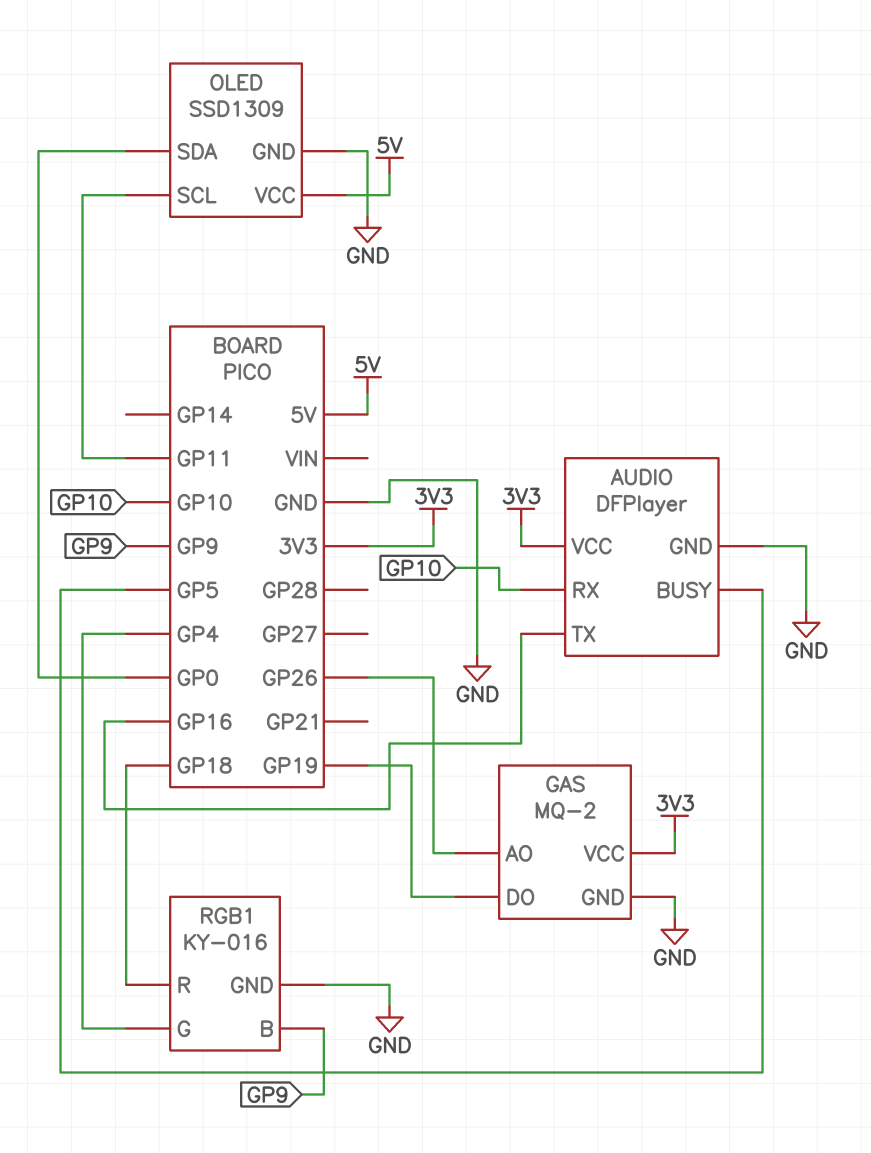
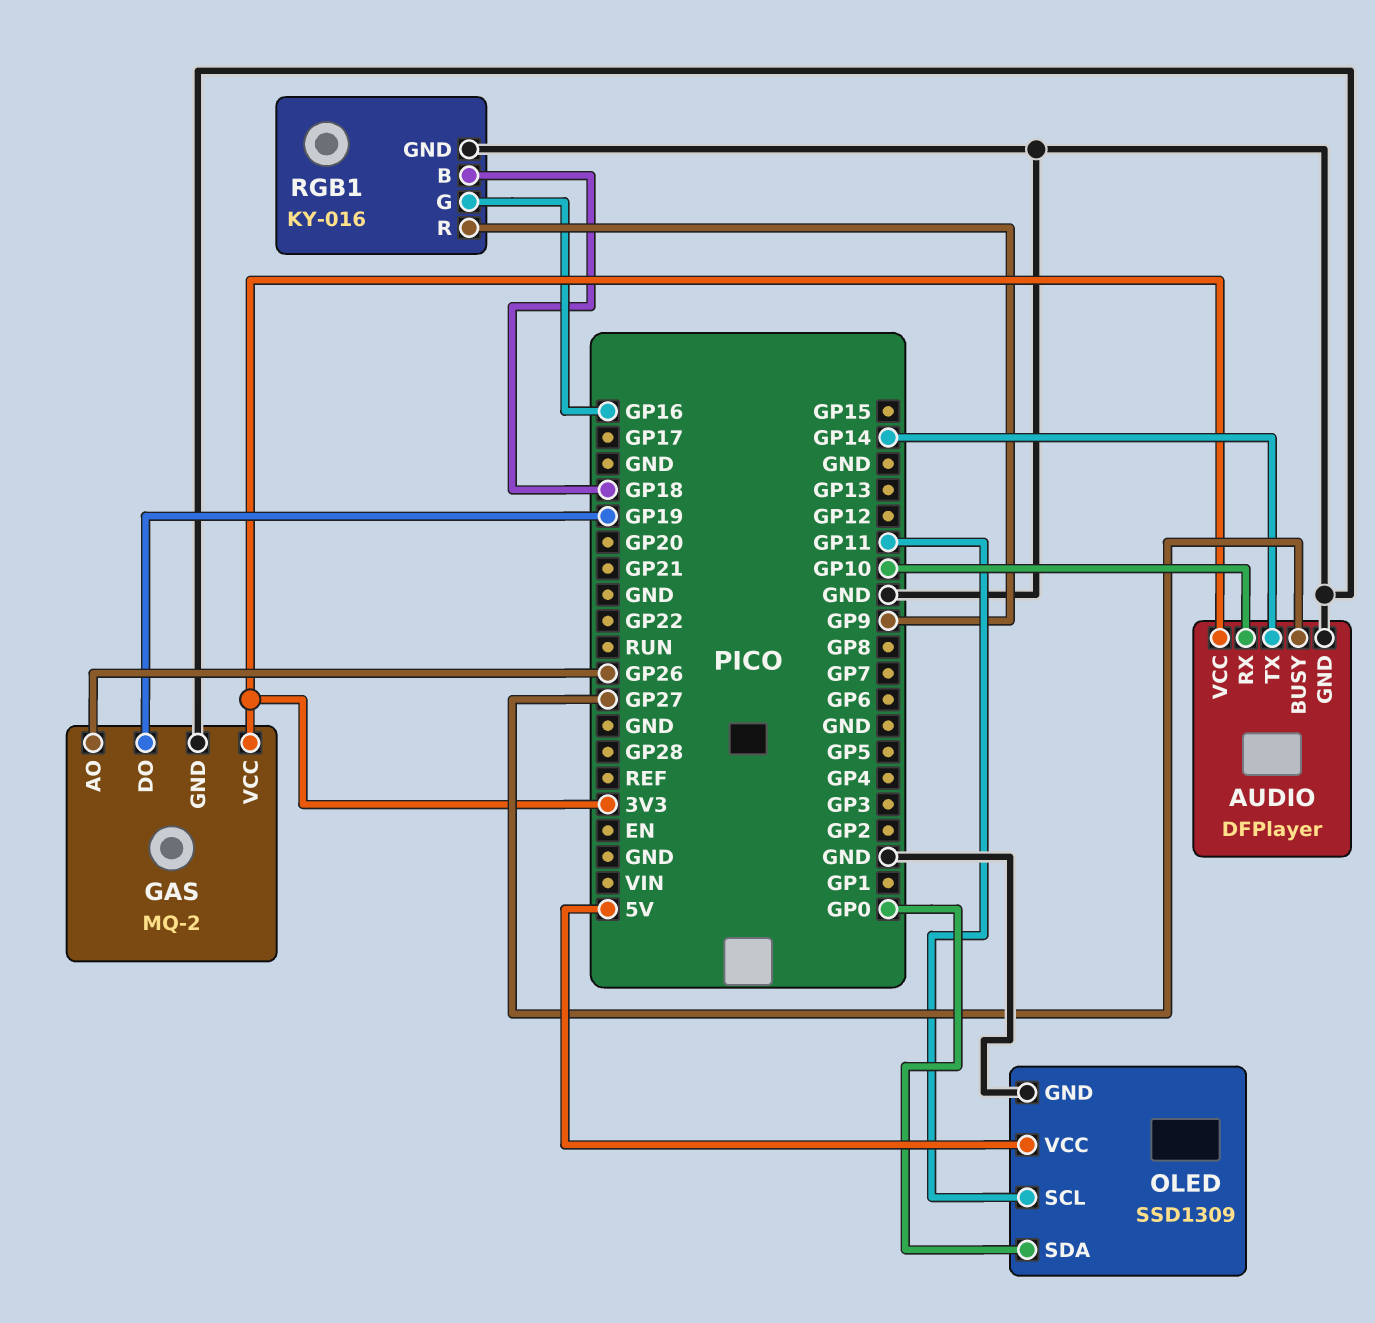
AUDIO pin BUSY: GP5 -> GP27
AUDIO pin TX: GP16 -> GP14
RGB1 pin B: GP9 -> GP18
RGB1 pin G: GP4 -> GP16
RGB1 pin R: GP18 -> GP9

